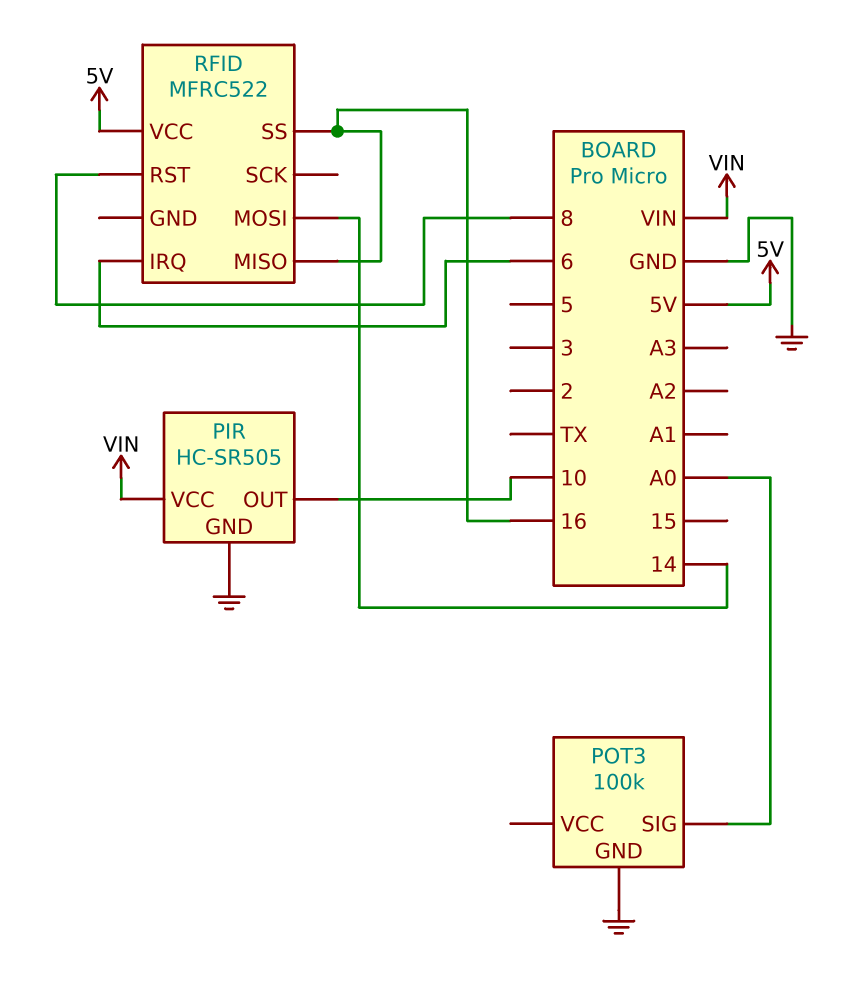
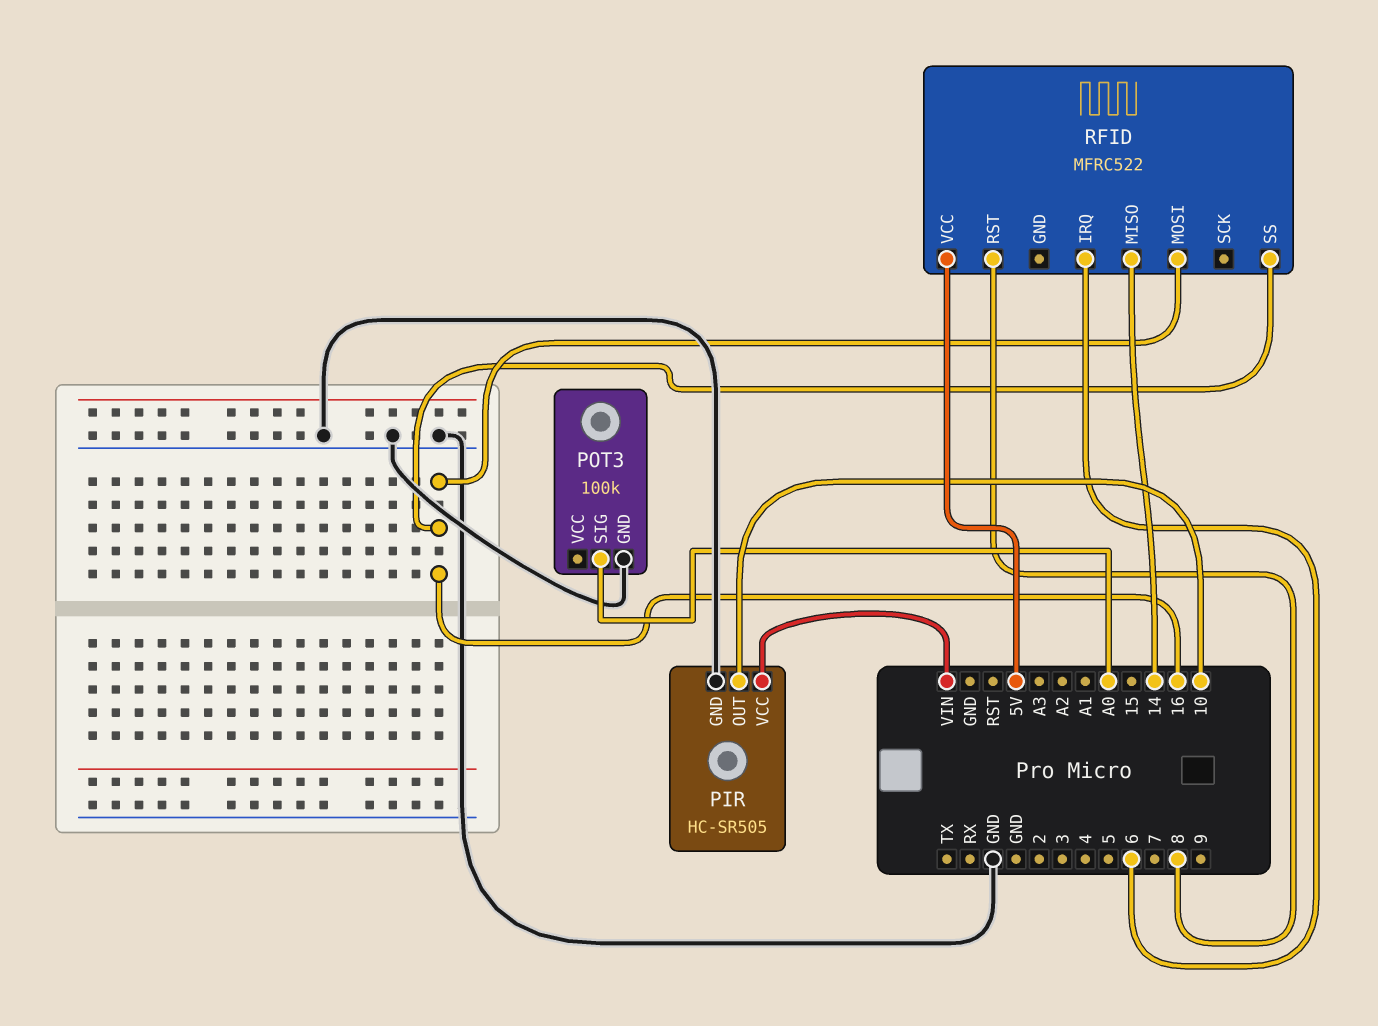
RFID pin MISO: 16 -> 14
RFID pin MOSI: 14 -> 16

